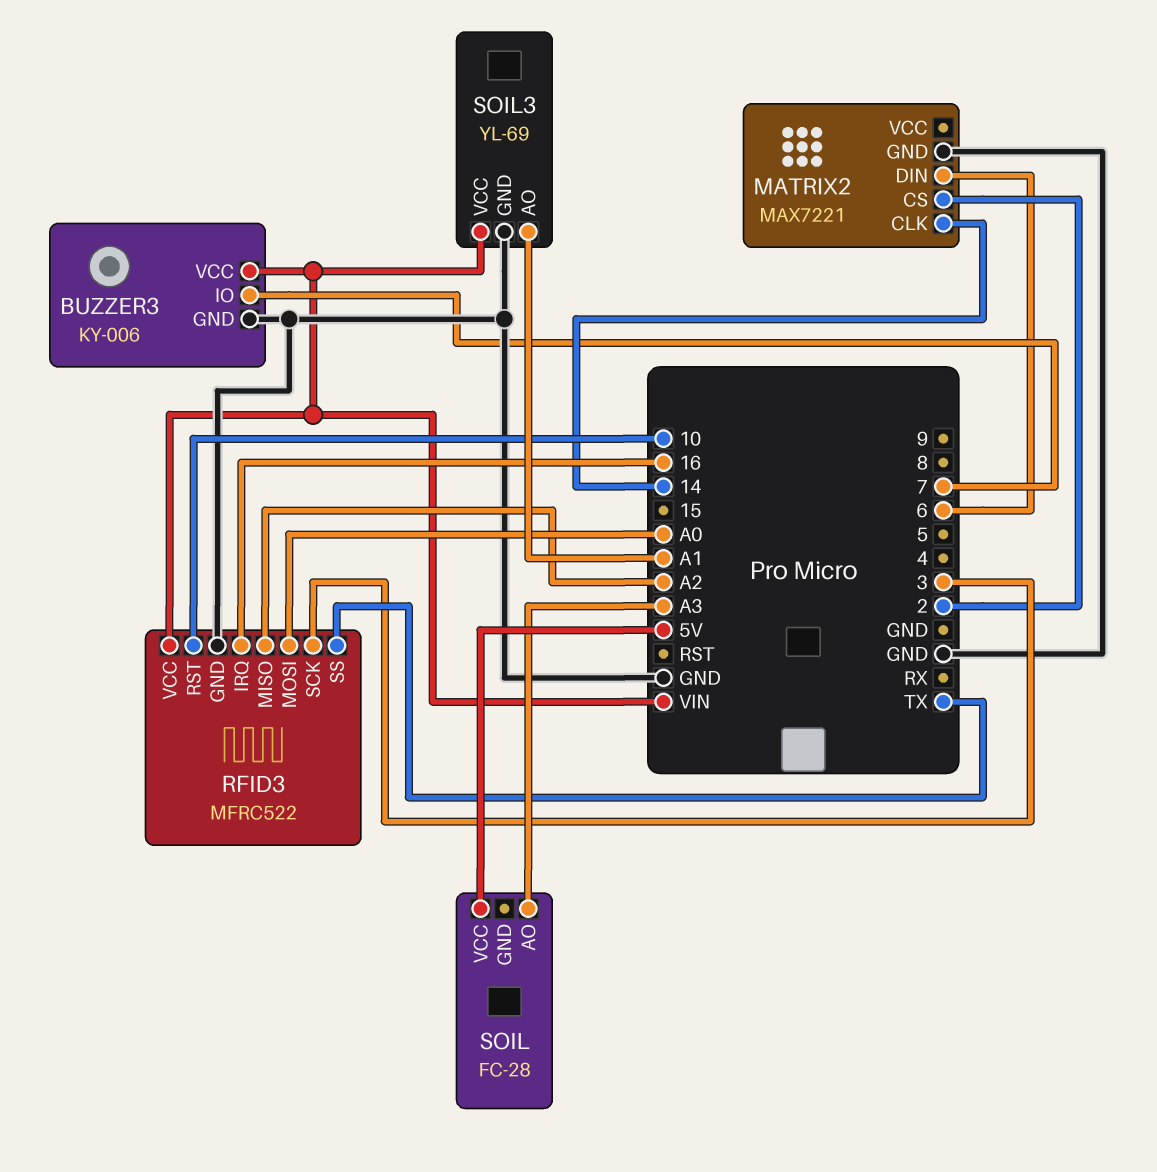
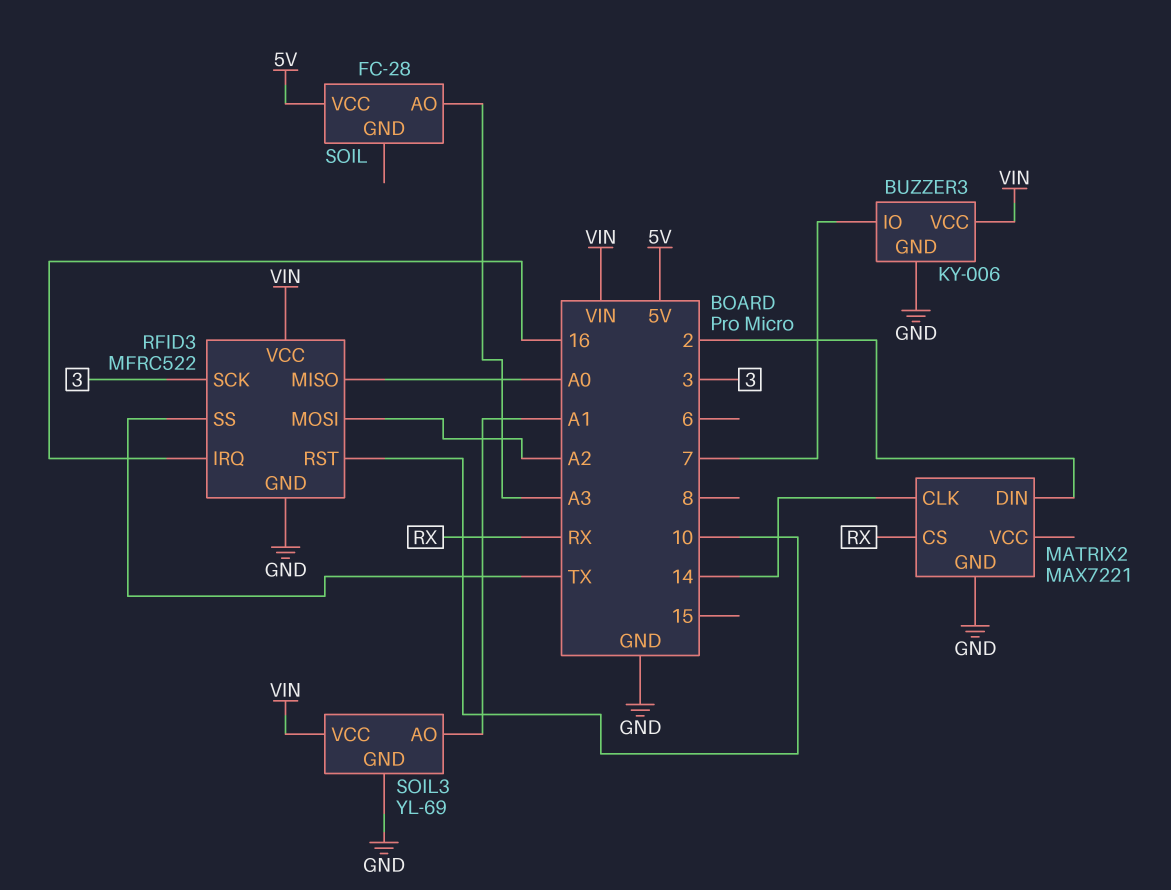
MATRIX2 pin CS: 2 -> RX
MATRIX2 pin DIN: 6 -> 2
RFID3 pin MISO: A2 -> A0
RFID3 pin MOSI: A0 -> A2

